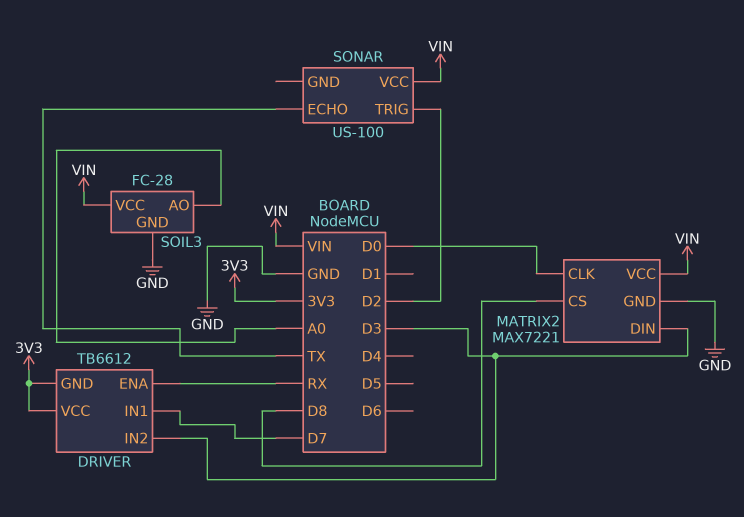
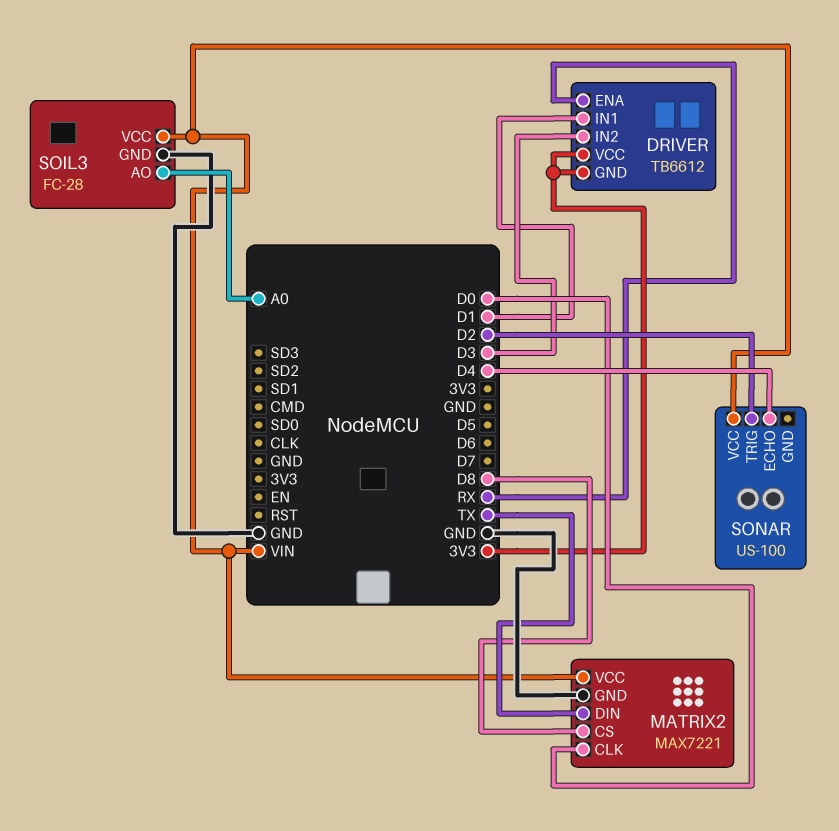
DRIVER pin IN1: D7 -> D1
MATRIX2 pin DIN: D3 -> TX
SONAR pin ECHO: TX -> D4

